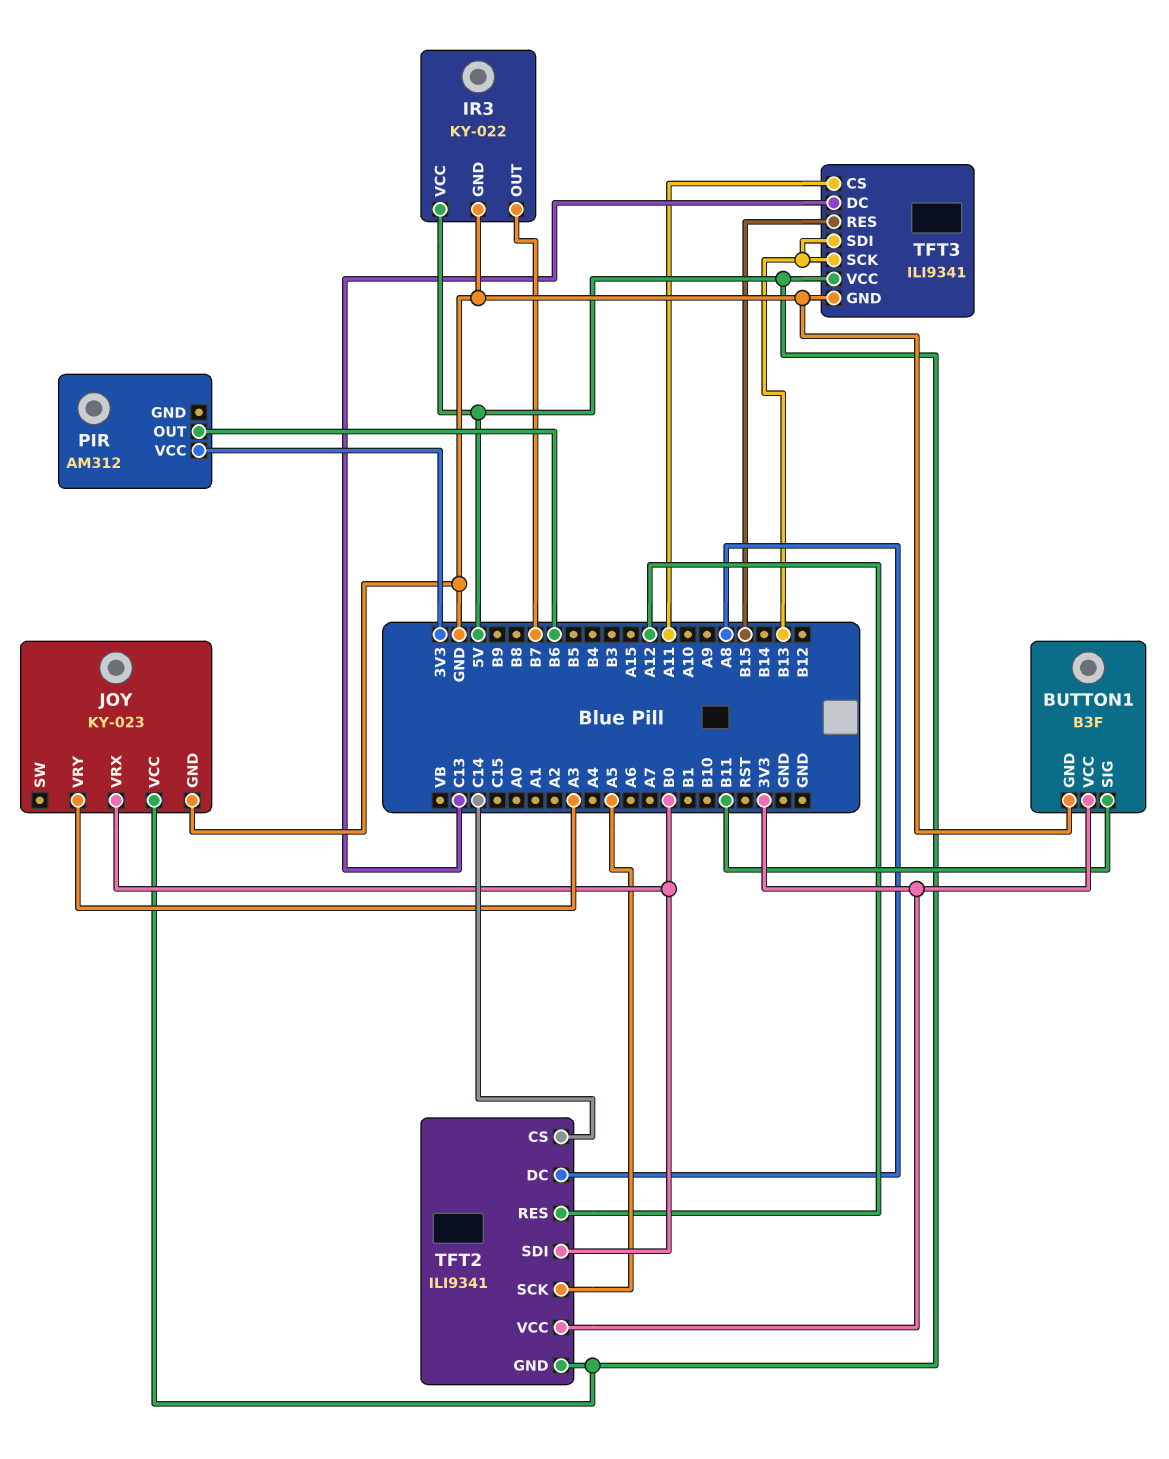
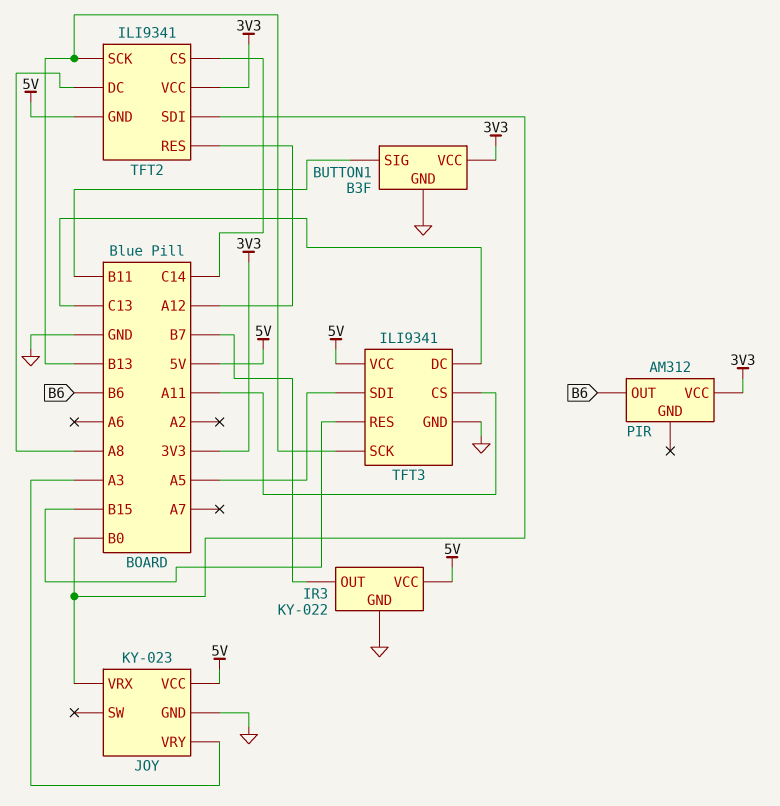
TFT2 pin SCK: A5 -> B13
TFT3 pin SDI: B13 -> A5

